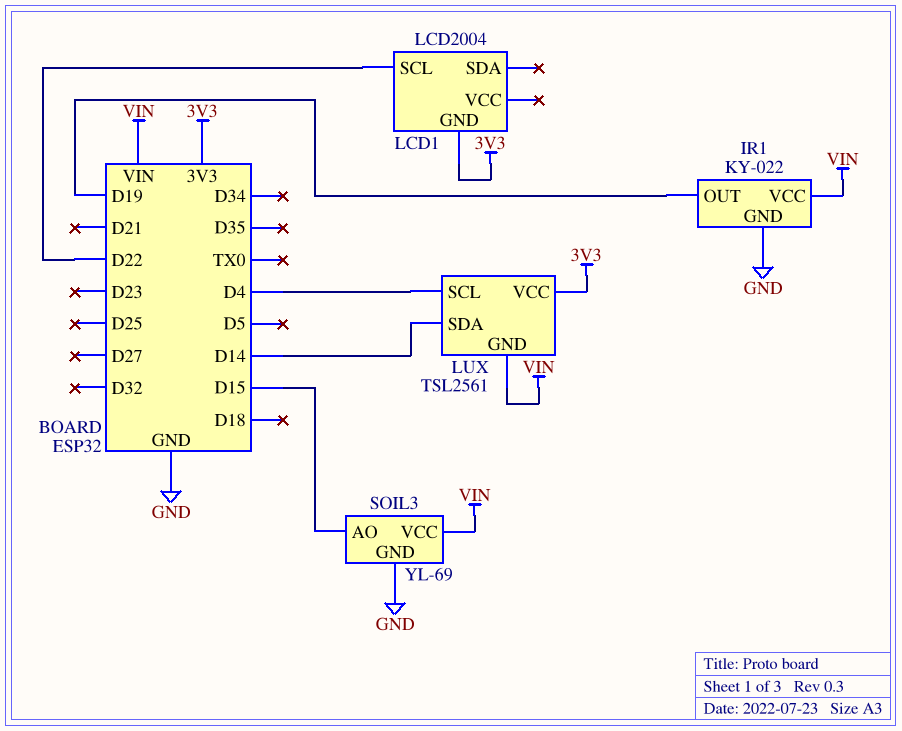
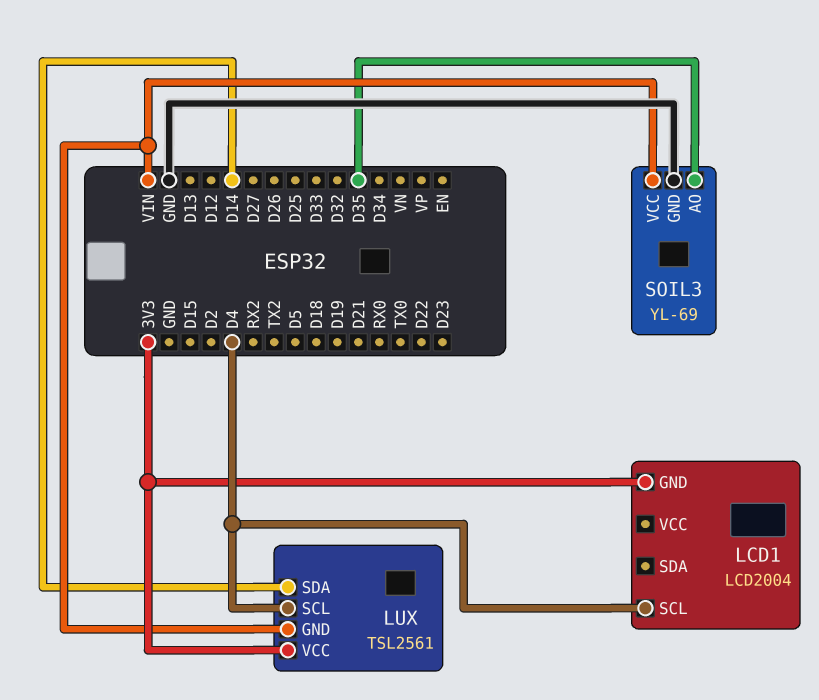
IR1: KY-022 -> none
IR1 pin GND: GND -> none
IR1 pin OUT: D19 -> none
IR1 pin VCC: VIN -> none
LCD1 pin SCL: D22 -> D4
SOIL3 pin AO: D15 -> D35

